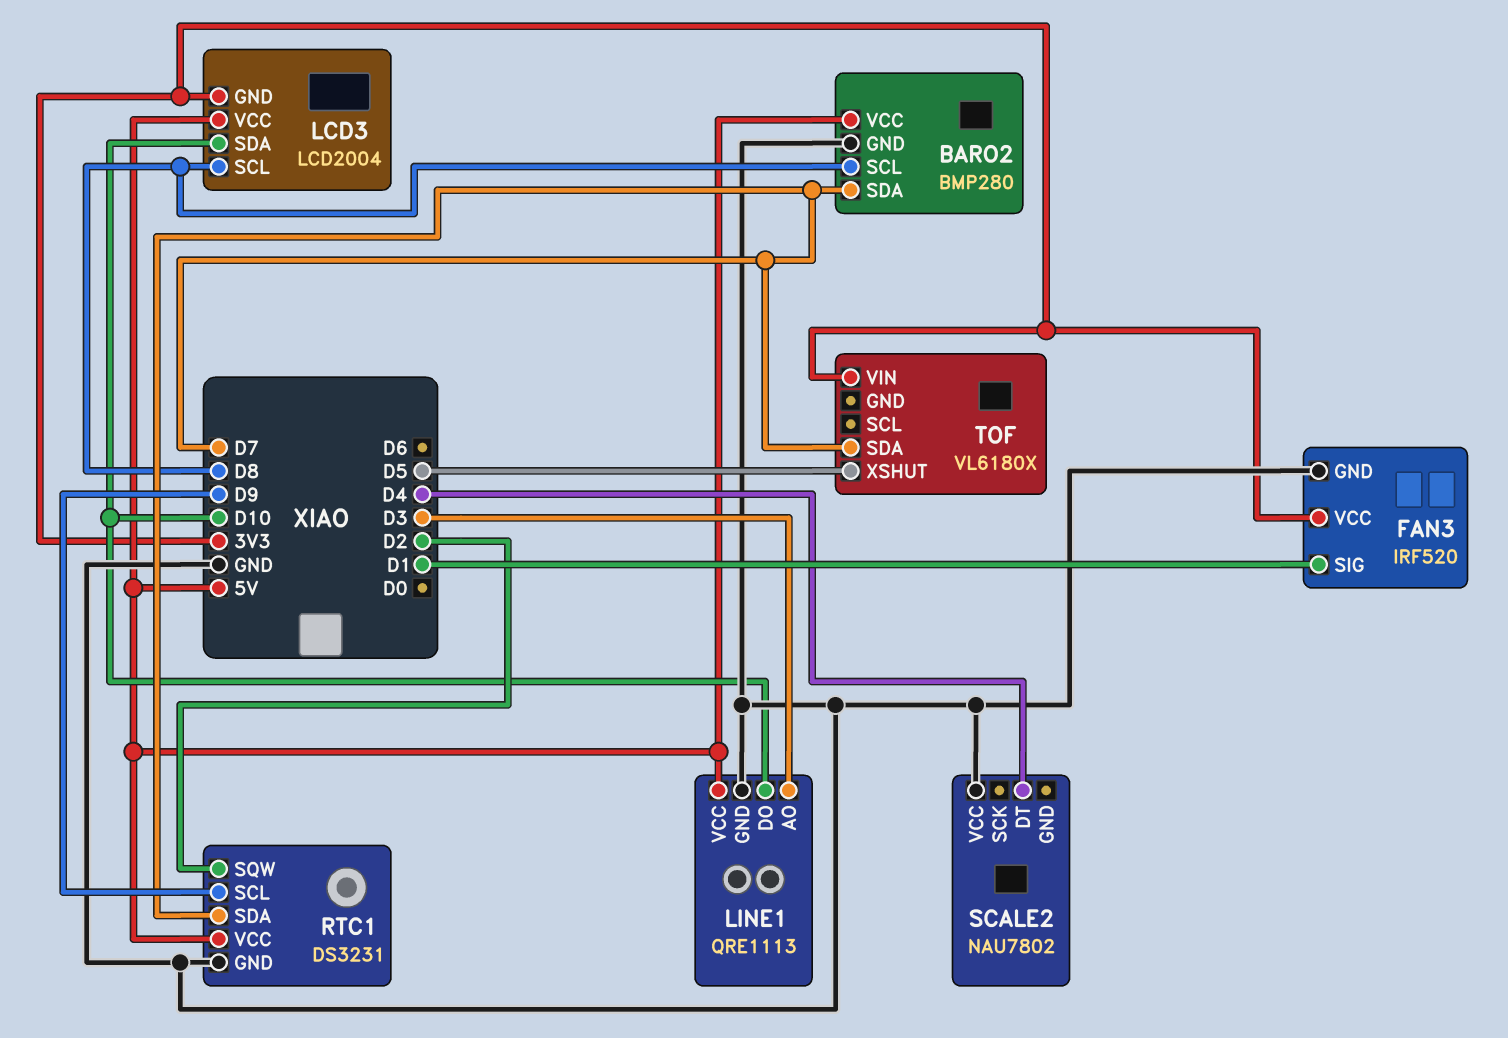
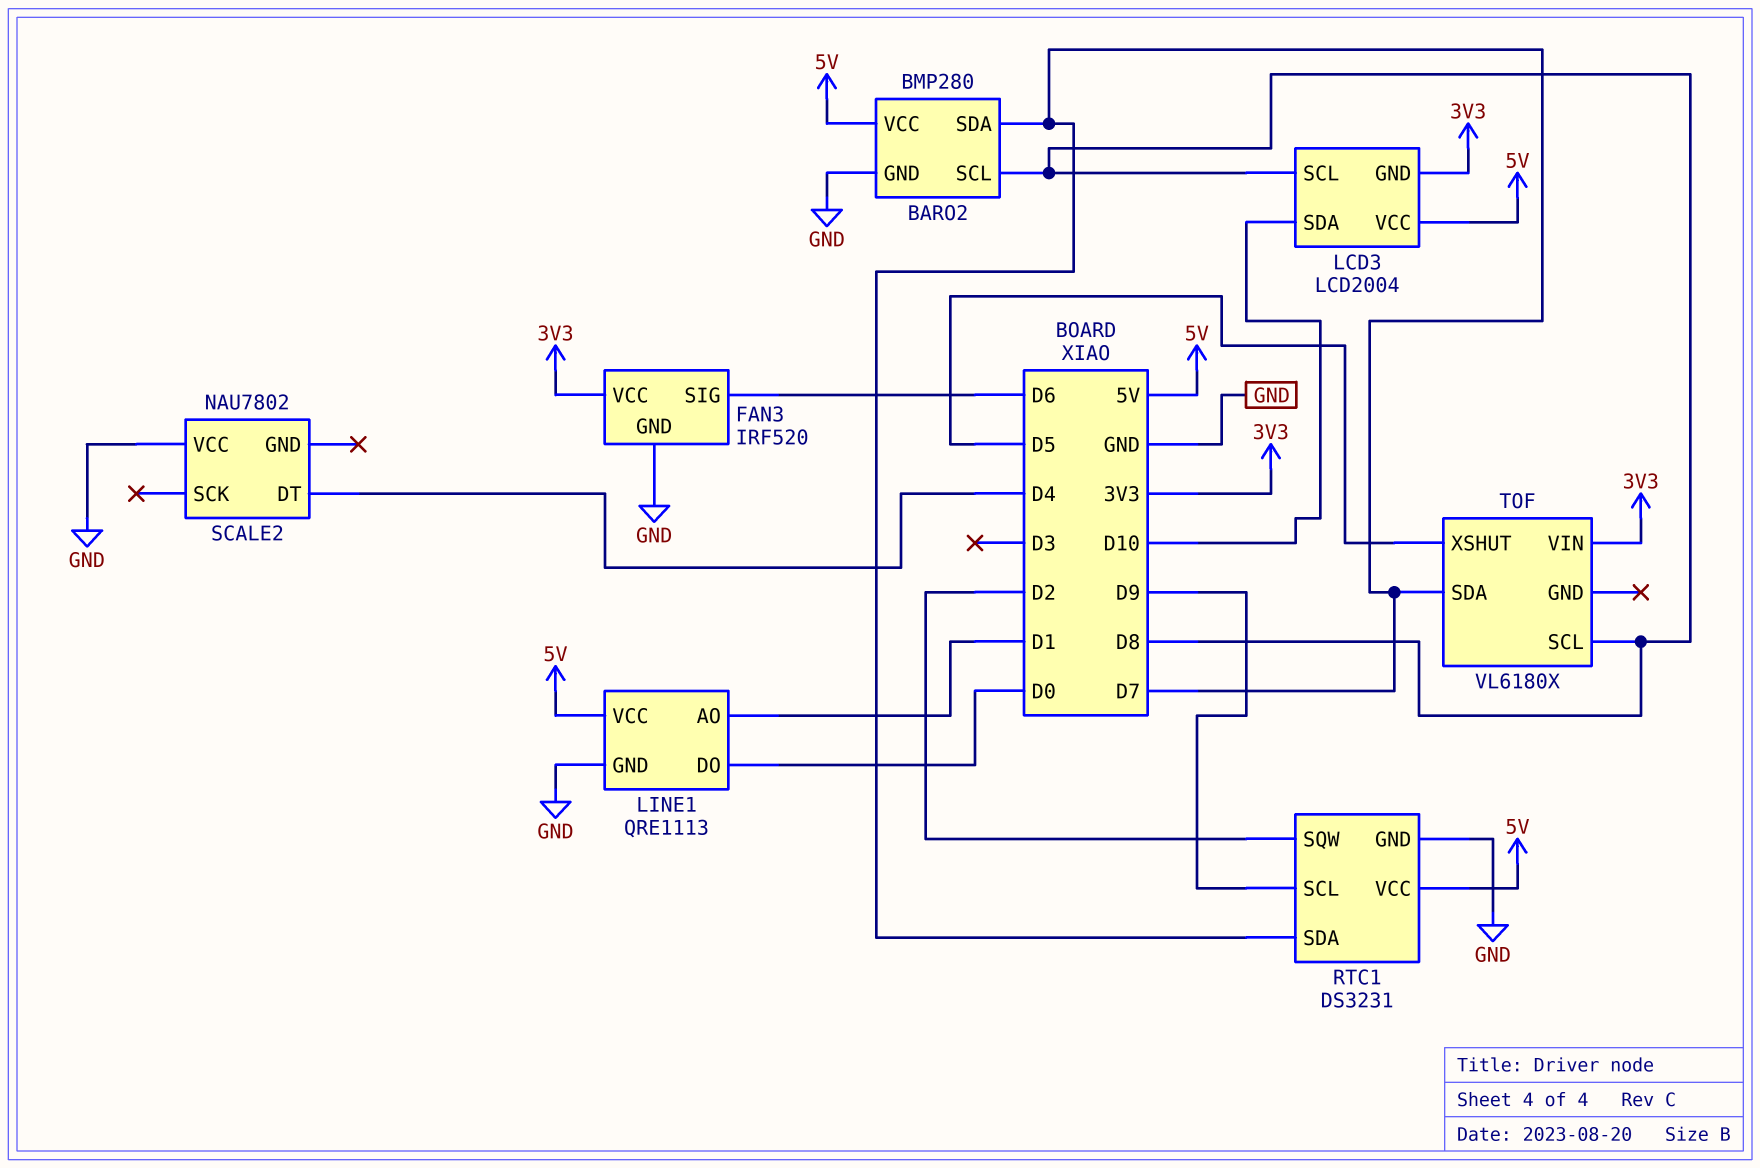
FAN3 pin SIG: D1 -> D6
LINE1 pin AO: D3 -> D1
LINE1 pin DO: D10 -> D0
TOF pin SCL: none -> D8

